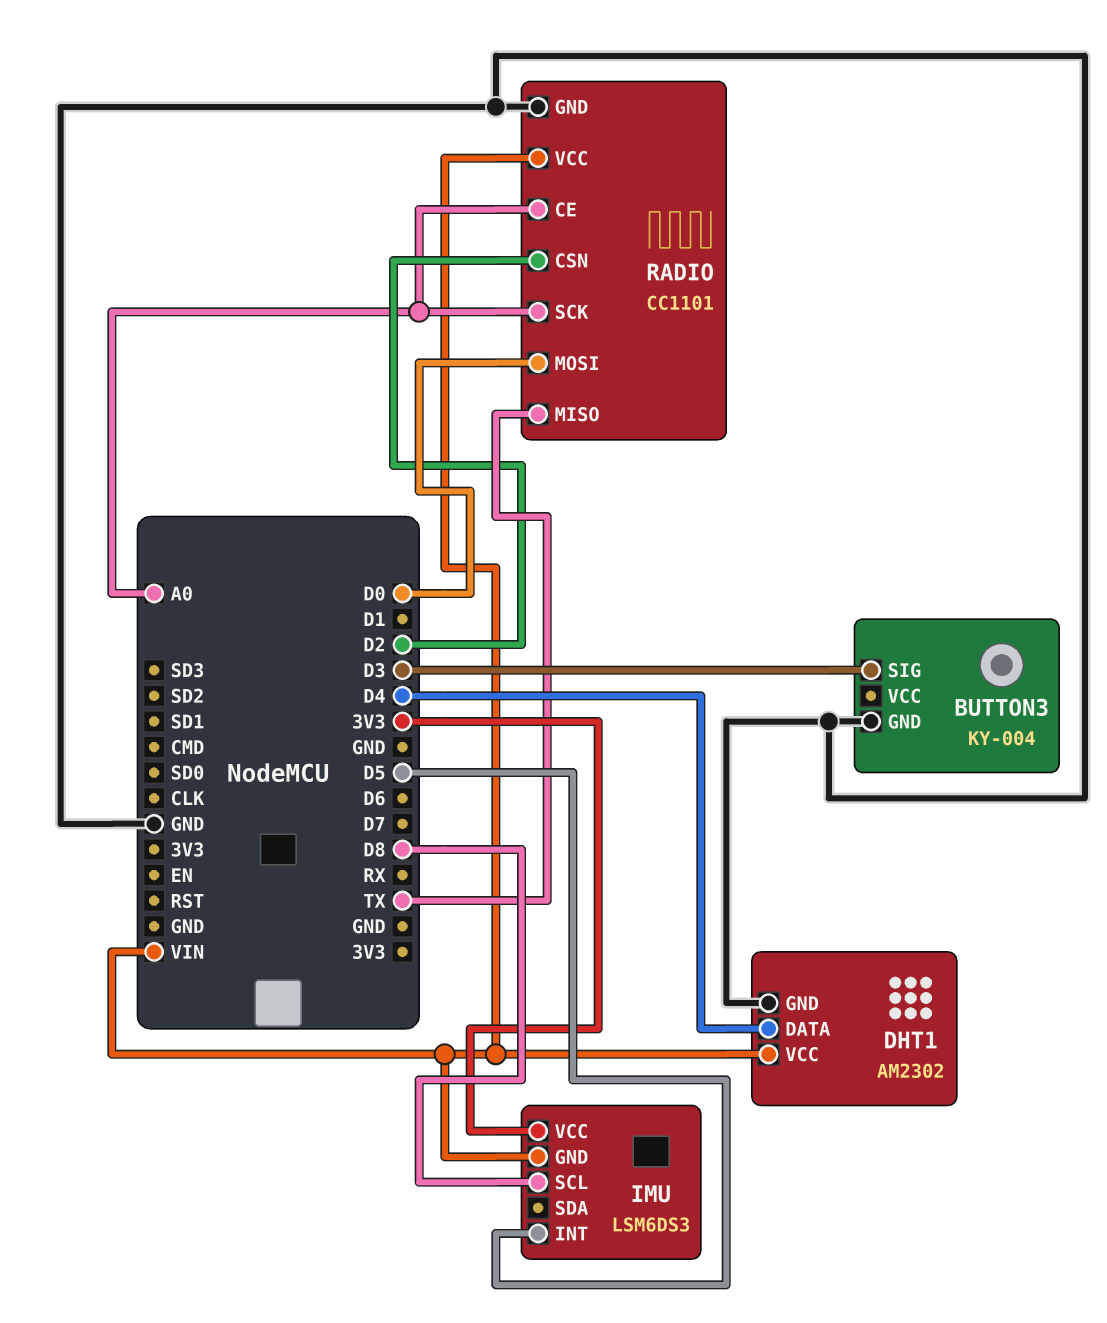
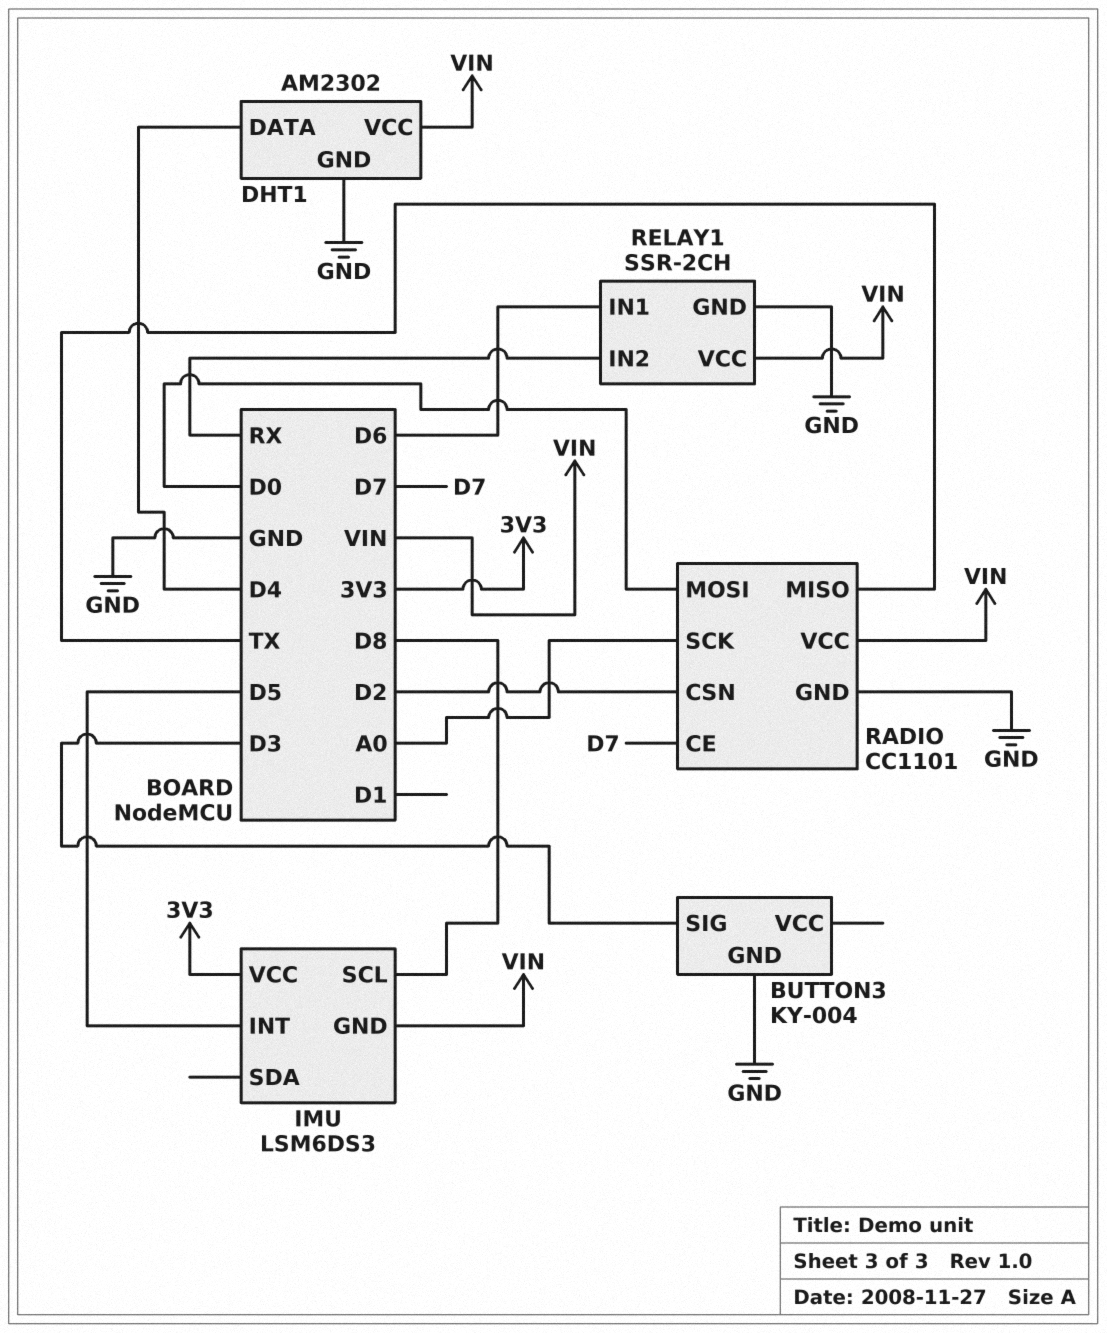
RADIO pin CE: A0 -> D7
RELAY1: none -> SSR-2CH
RELAY1 pin GND: none -> GND
RELAY1 pin IN1: none -> D6
RELAY1 pin IN2: none -> RX
RELAY1 pin VCC: none -> VIN

